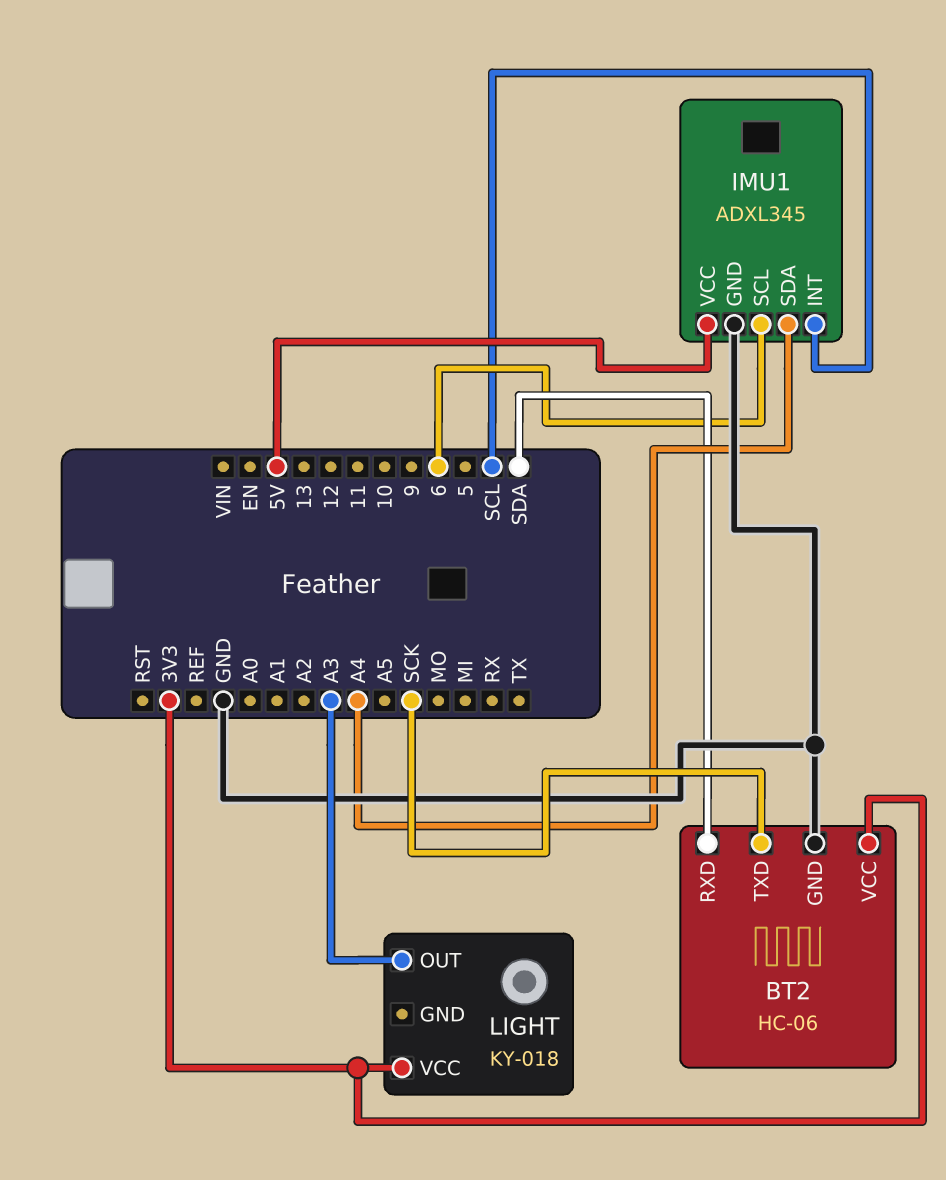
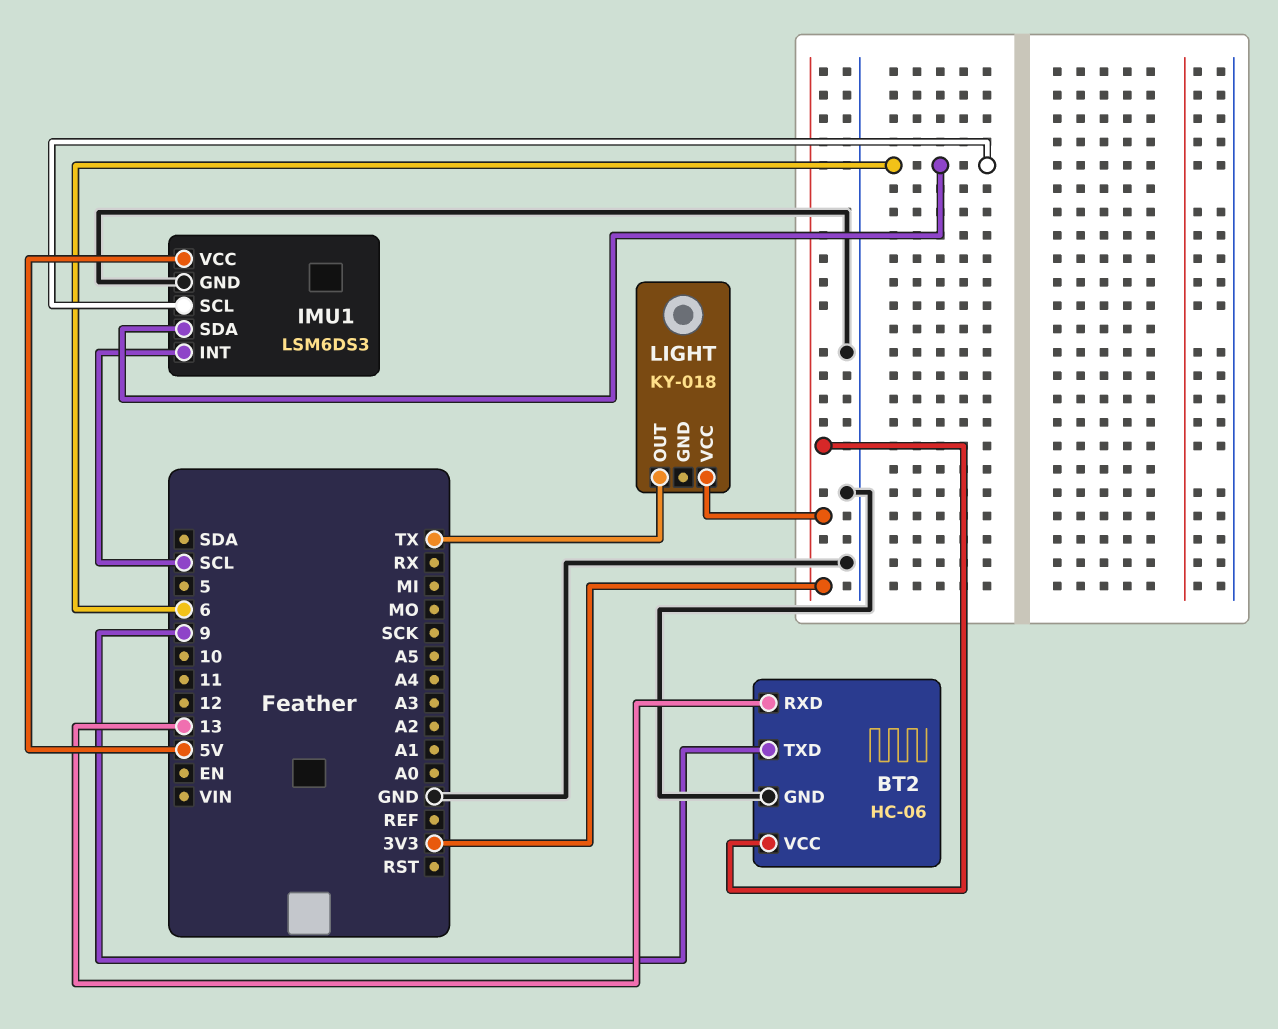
BT2 pin RXD: SDA -> 13
BT2 pin TXD: SCK -> 9
IMU1: ADXL345 -> LSM6DS3
IMU1 pin SDA: A4 -> 6
LIGHT pin OUT: A3 -> TX

